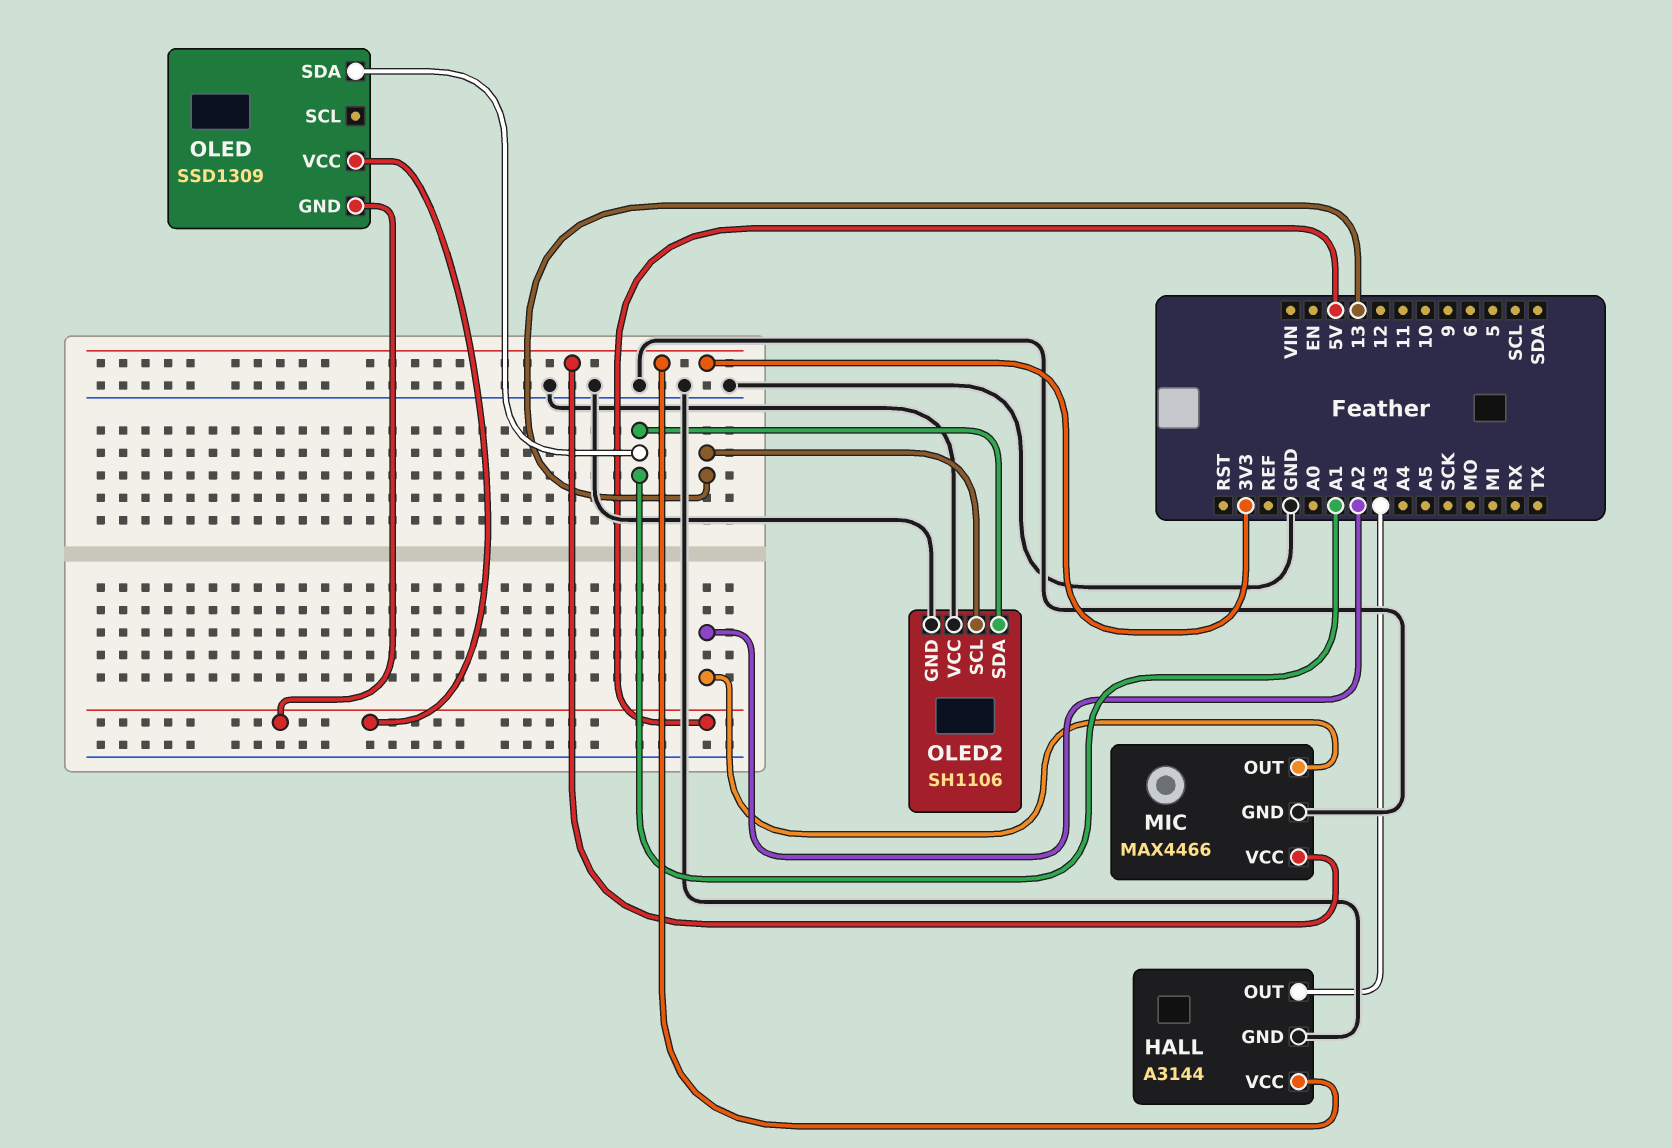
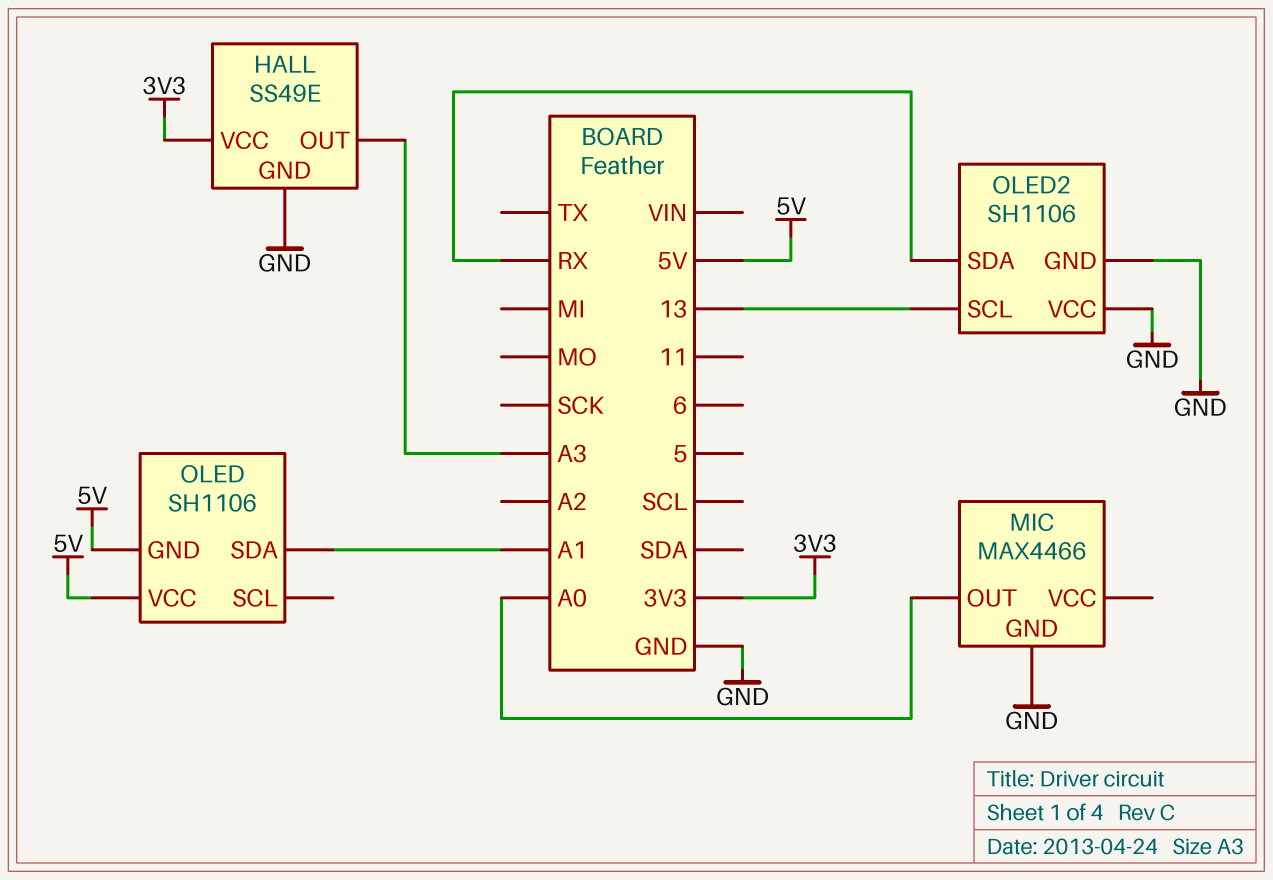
HALL: A3144 -> SS49E
MIC pin OUT: A2 -> A0
MIC pin VCC: 3V3 -> none
OLED: SSD1309 -> SH1106
OLED2 pin SDA: A1 -> RX

